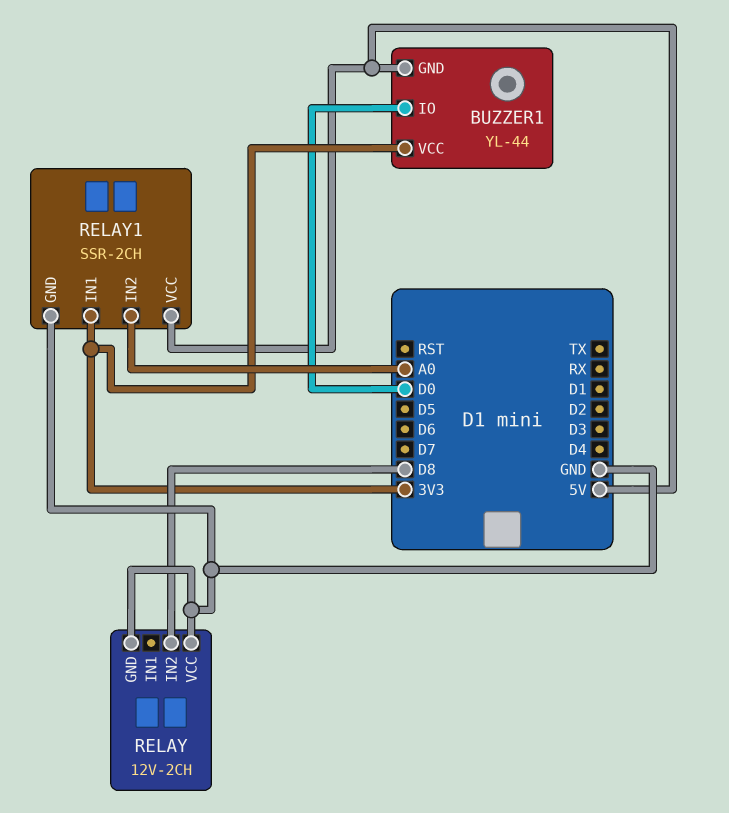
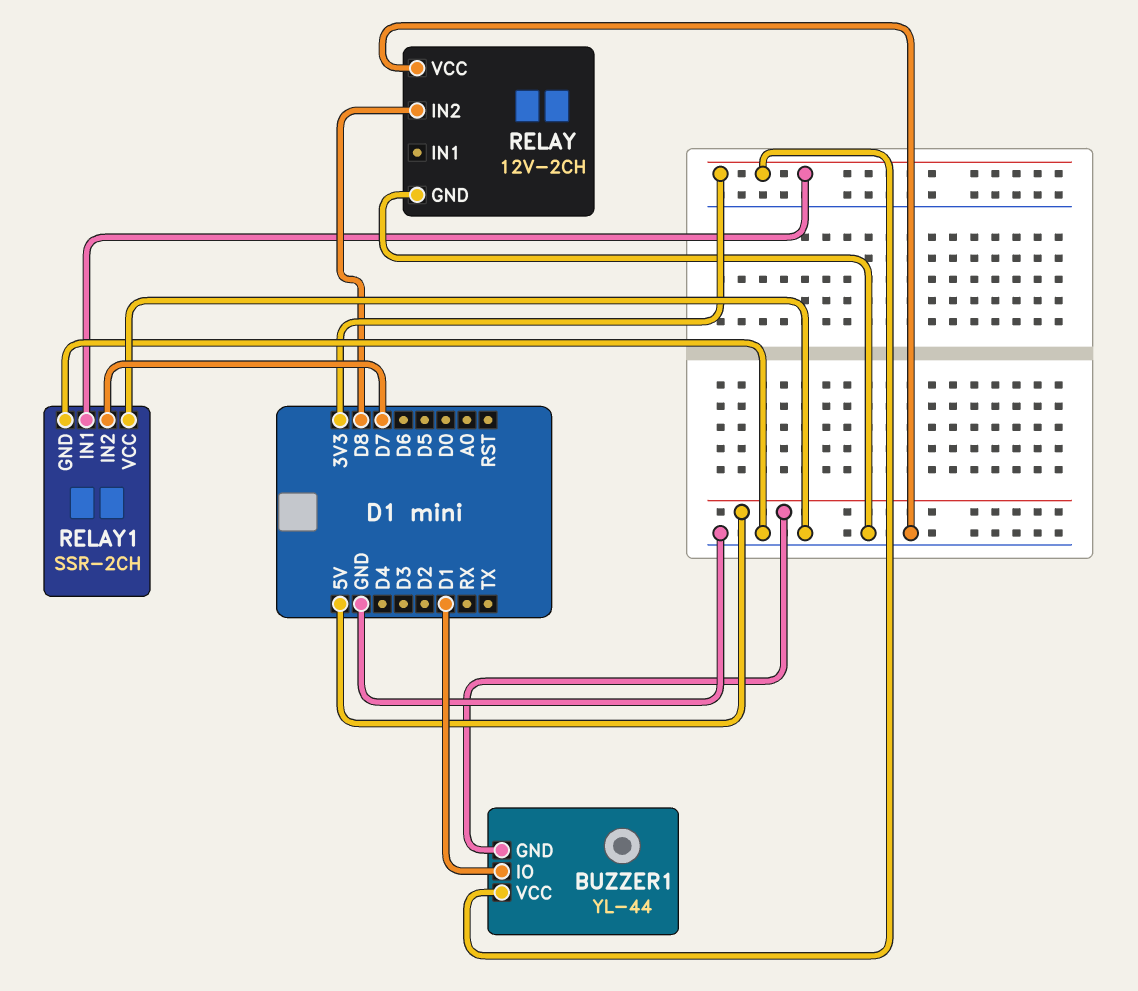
BUZZER1 pin IO: D0 -> D1
RELAY1 pin IN2: A0 -> D7
RELAY1 pin VCC: 5V -> GND

